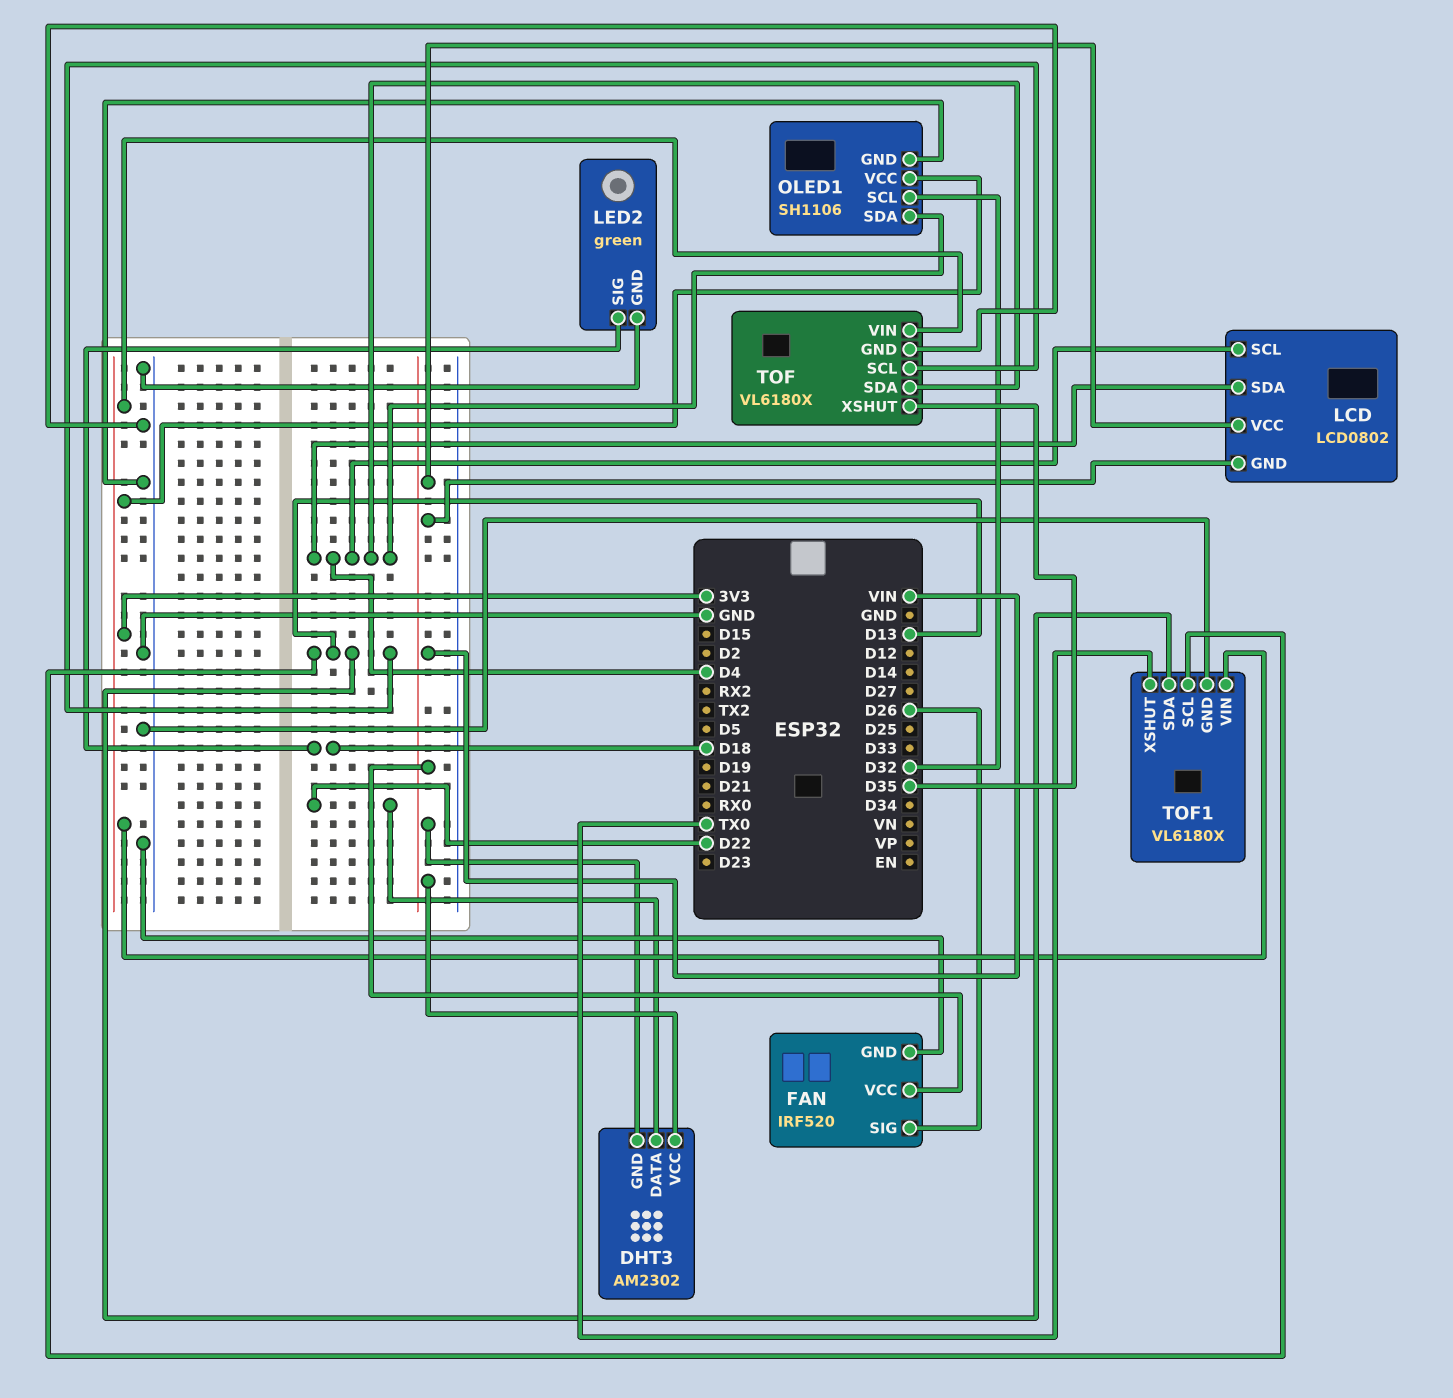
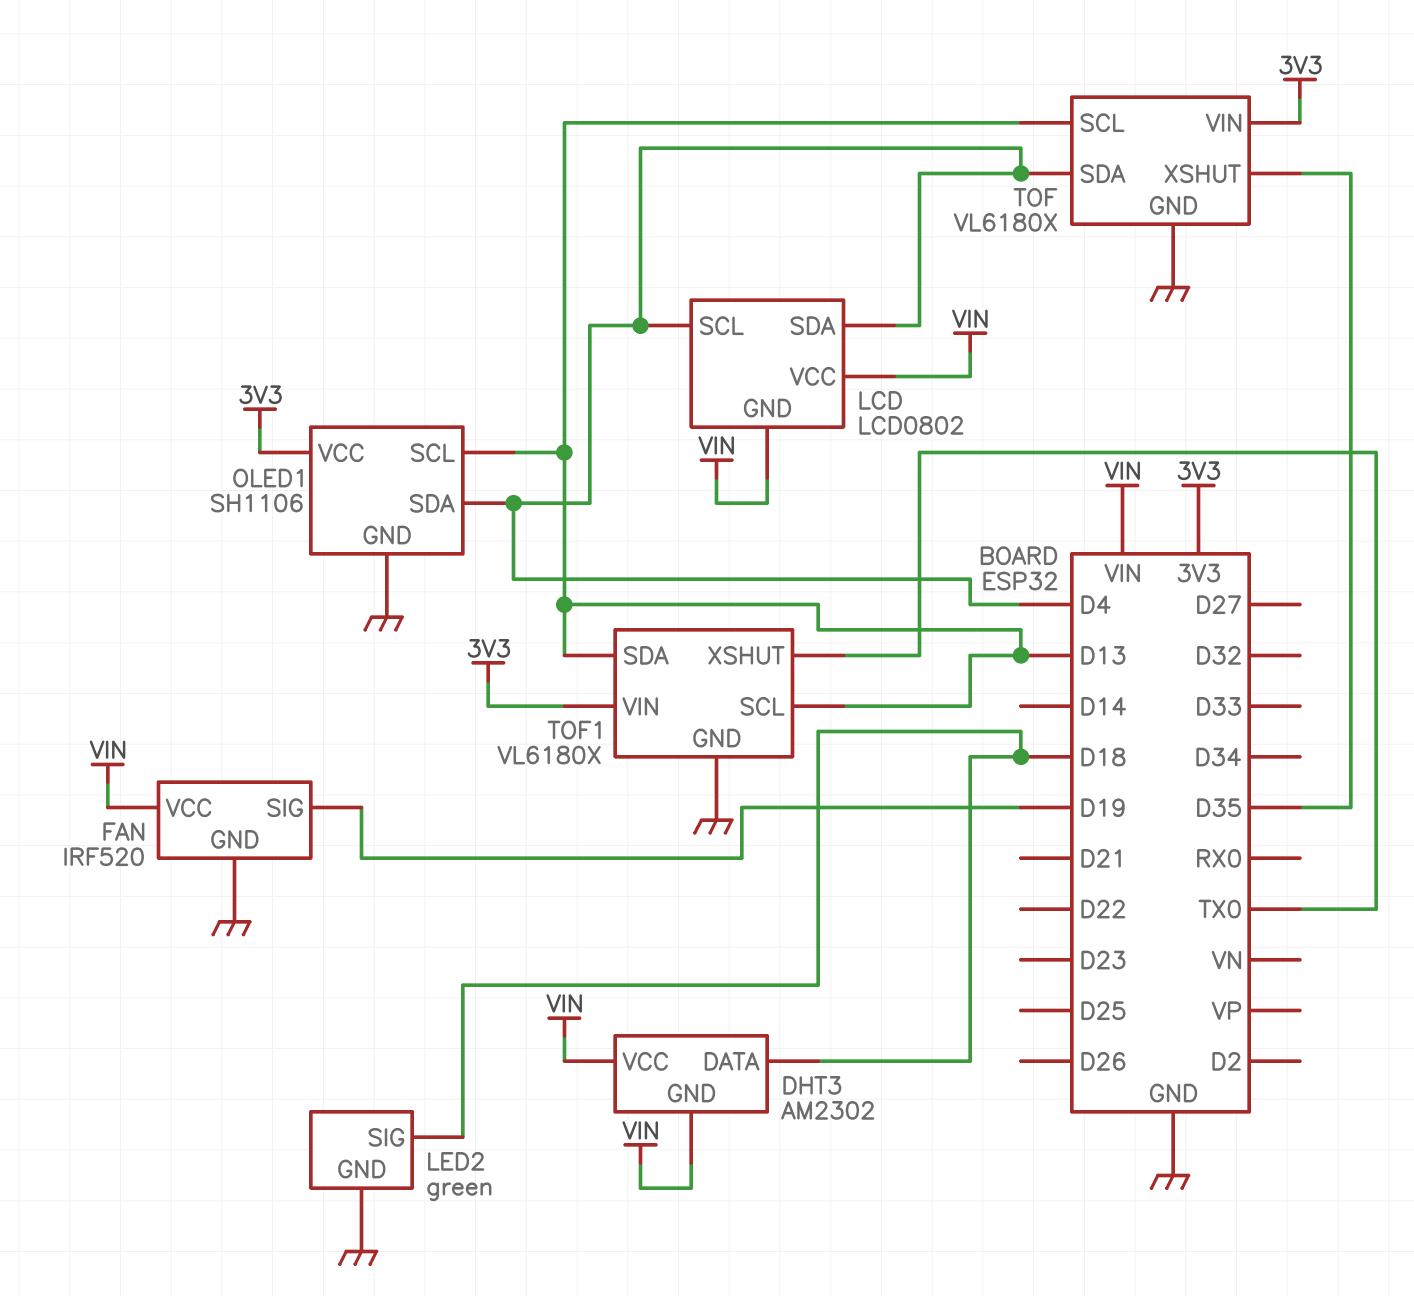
DHT3 pin DATA: D22 -> D18
FAN pin SIG: D26 -> D19
OLED1 pin SCL: D32 -> D13

